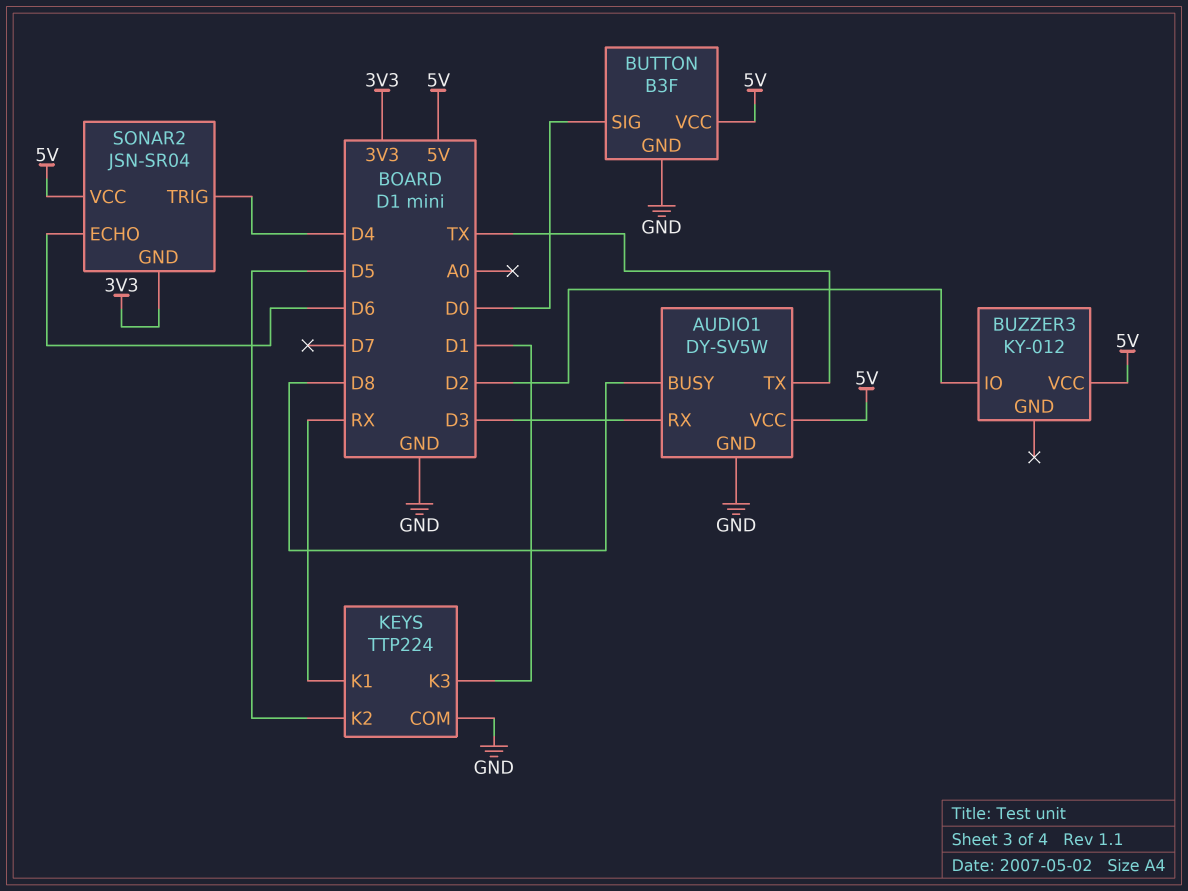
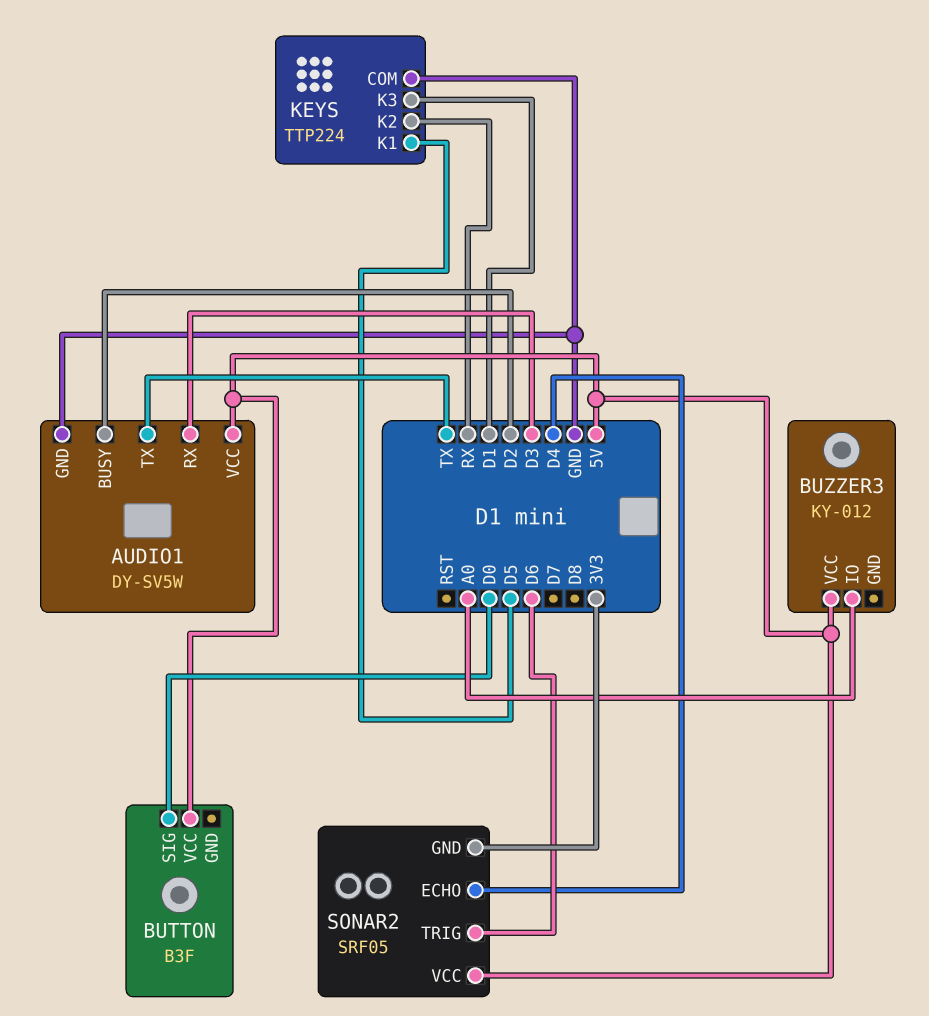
AUDIO1 pin BUSY: D8 -> D2
BUTTON pin GND: GND -> none
BUZZER3 pin IO: D2 -> A0
KEYS pin K1: RX -> D5
KEYS pin K2: D5 -> RX
SONAR2: JSN-SR04 -> SRF05
SONAR2 pin ECHO: D6 -> D4
SONAR2 pin TRIG: D4 -> D6

